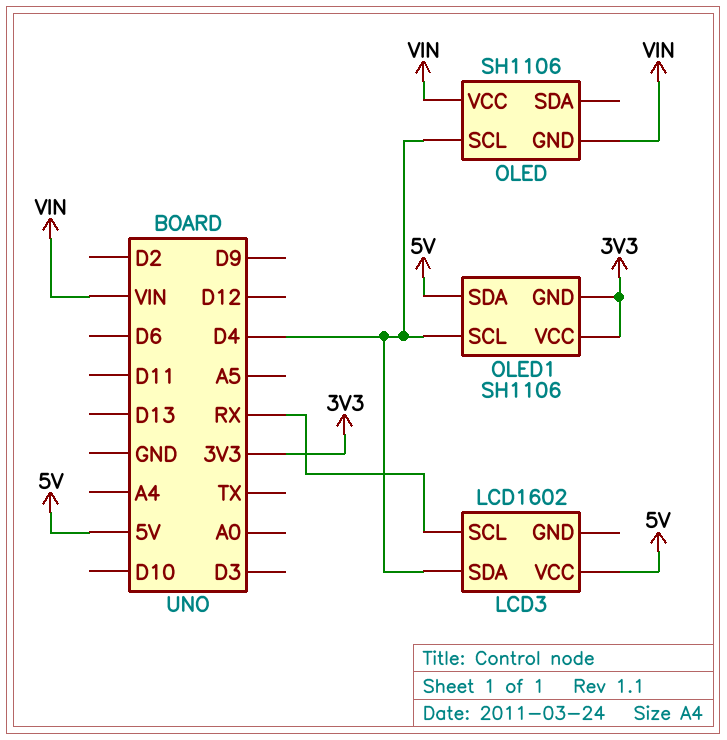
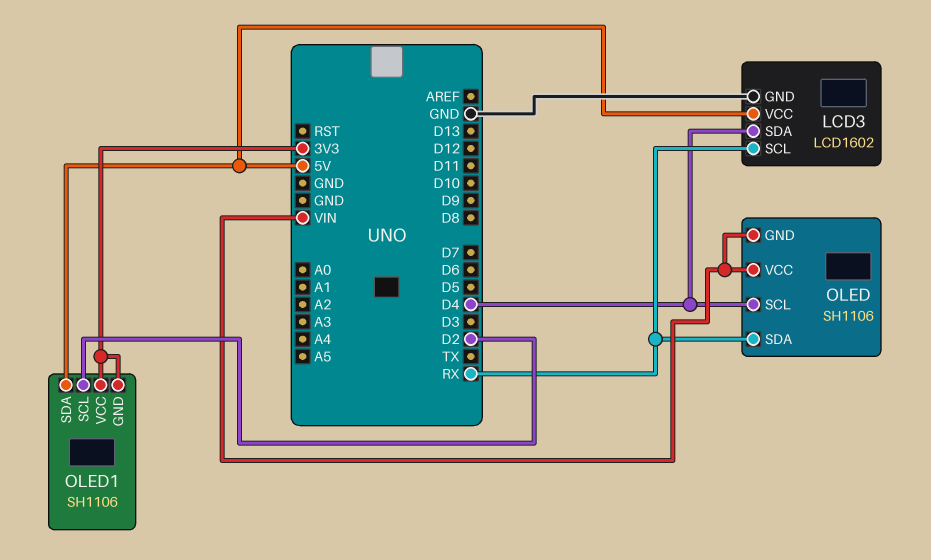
LCD3 pin GND: none -> GND
OLED pin SDA: none -> RX
OLED1 pin SCL: D4 -> D2

